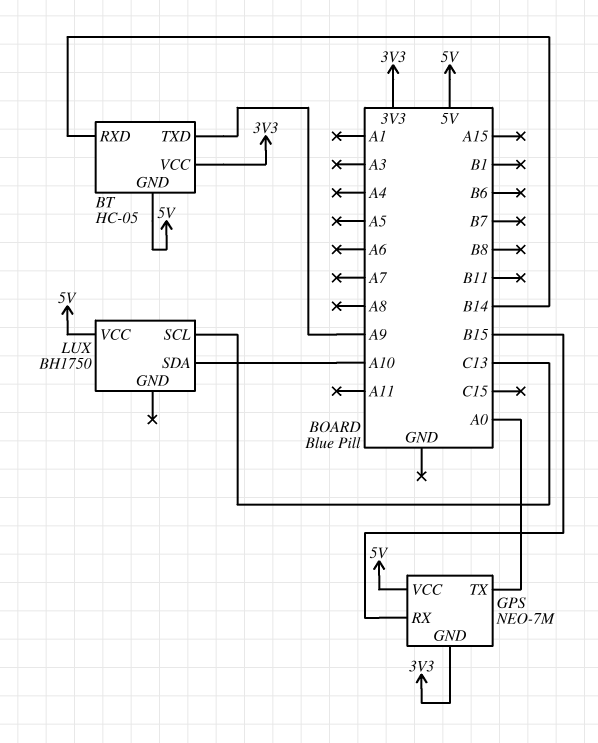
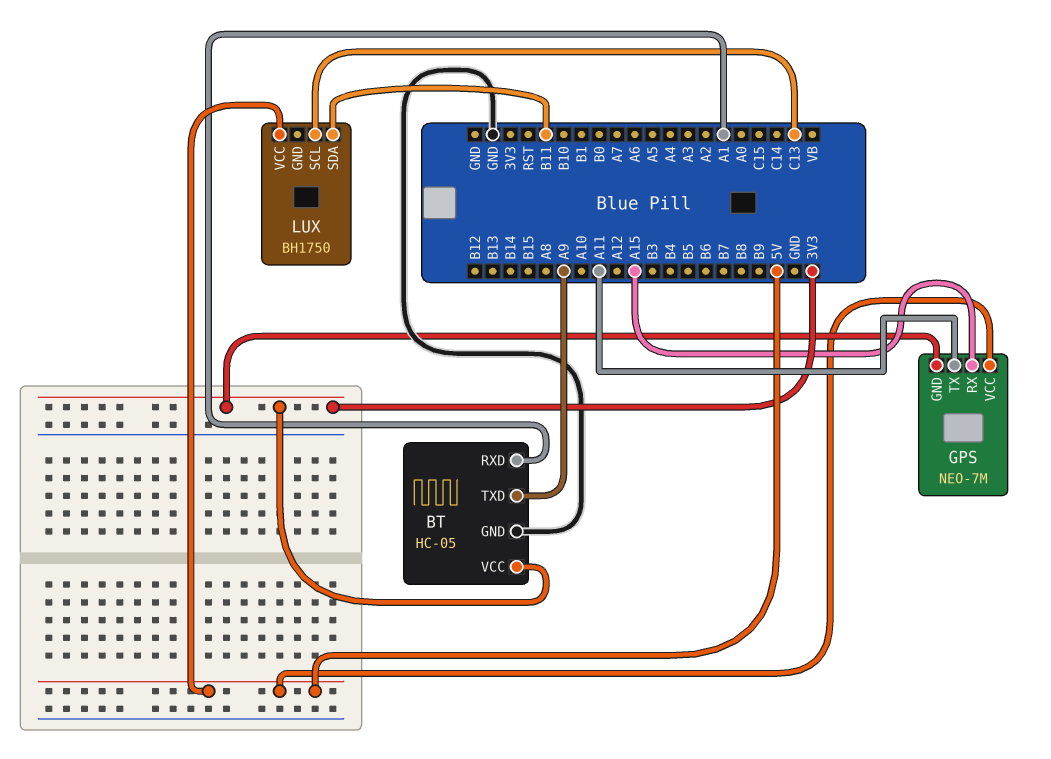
BT pin GND: 5V -> GND
BT pin RXD: B14 -> A1
GPS pin RX: B15 -> A15
GPS pin TX: A0 -> A11
LUX pin SDA: A10 -> B11

